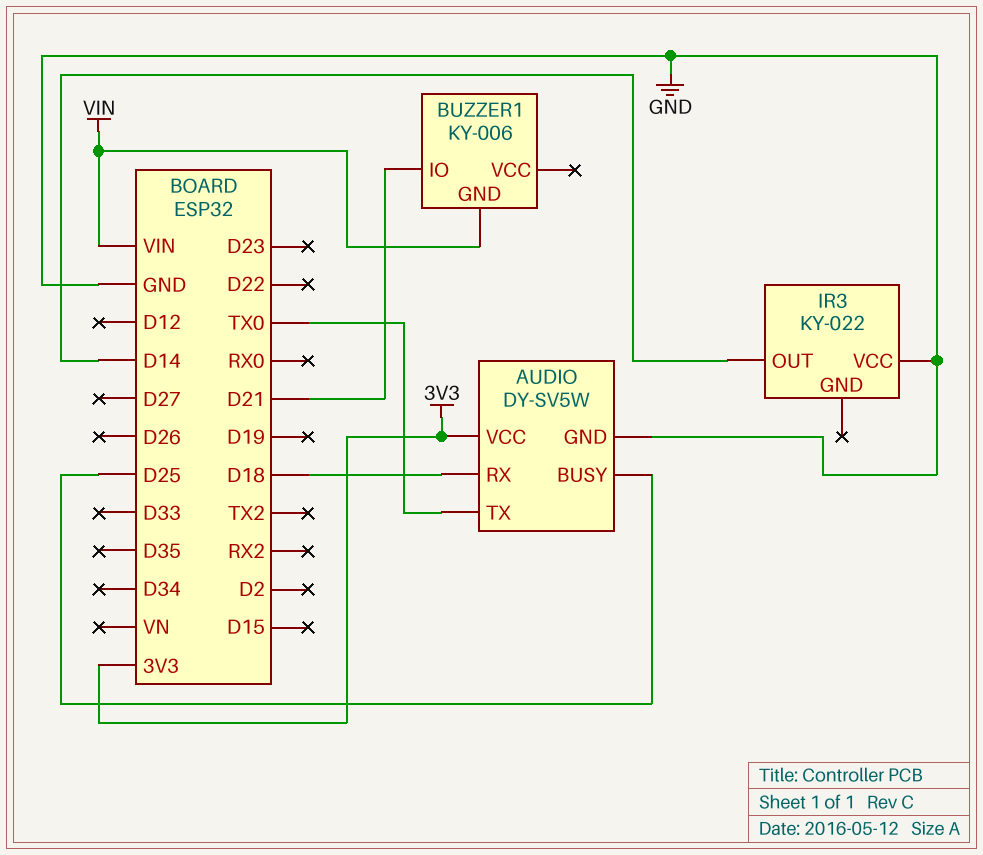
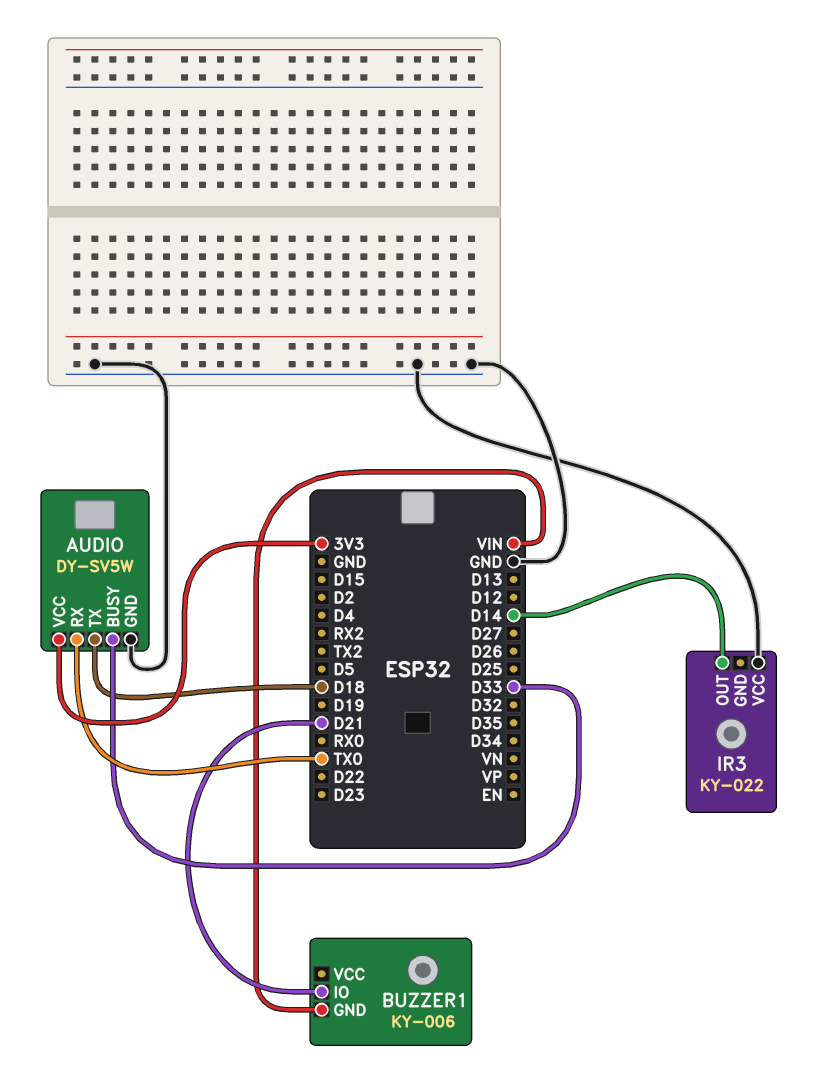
AUDIO pin BUSY: D25 -> D33
AUDIO pin RX: D18 -> TX0
AUDIO pin TX: TX0 -> D18

